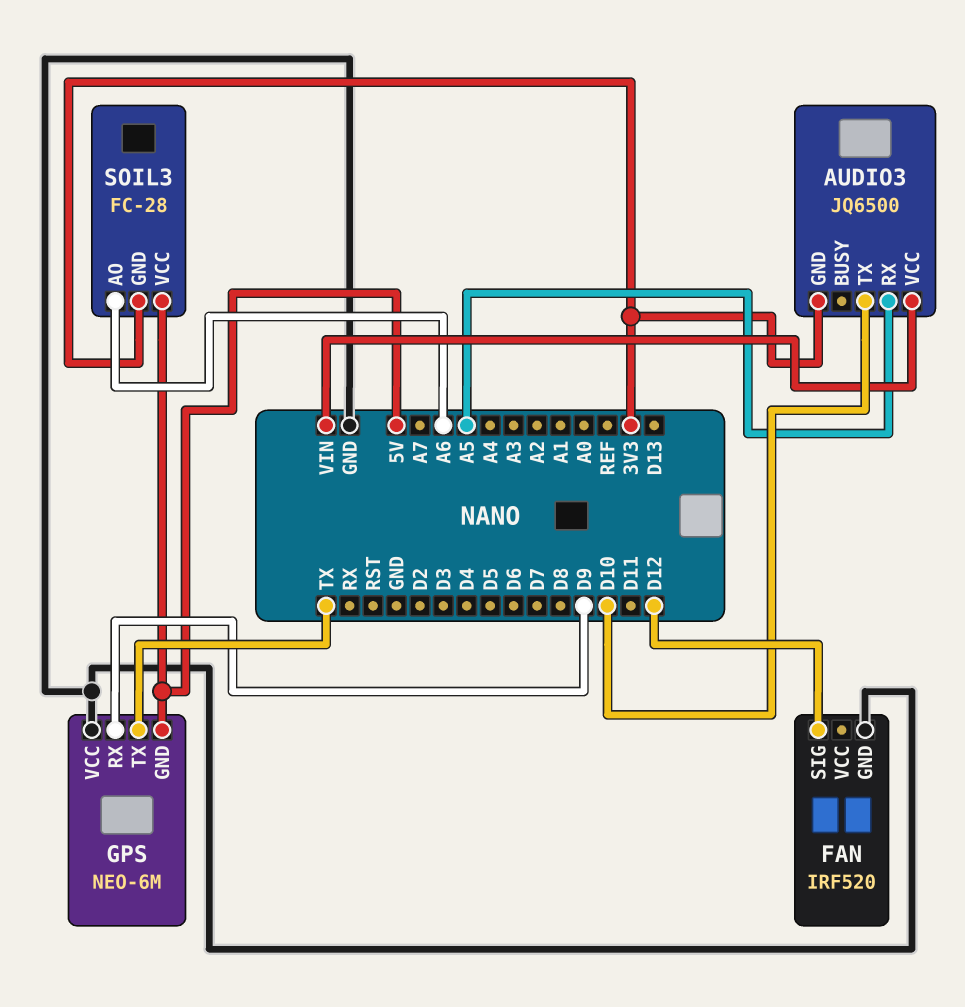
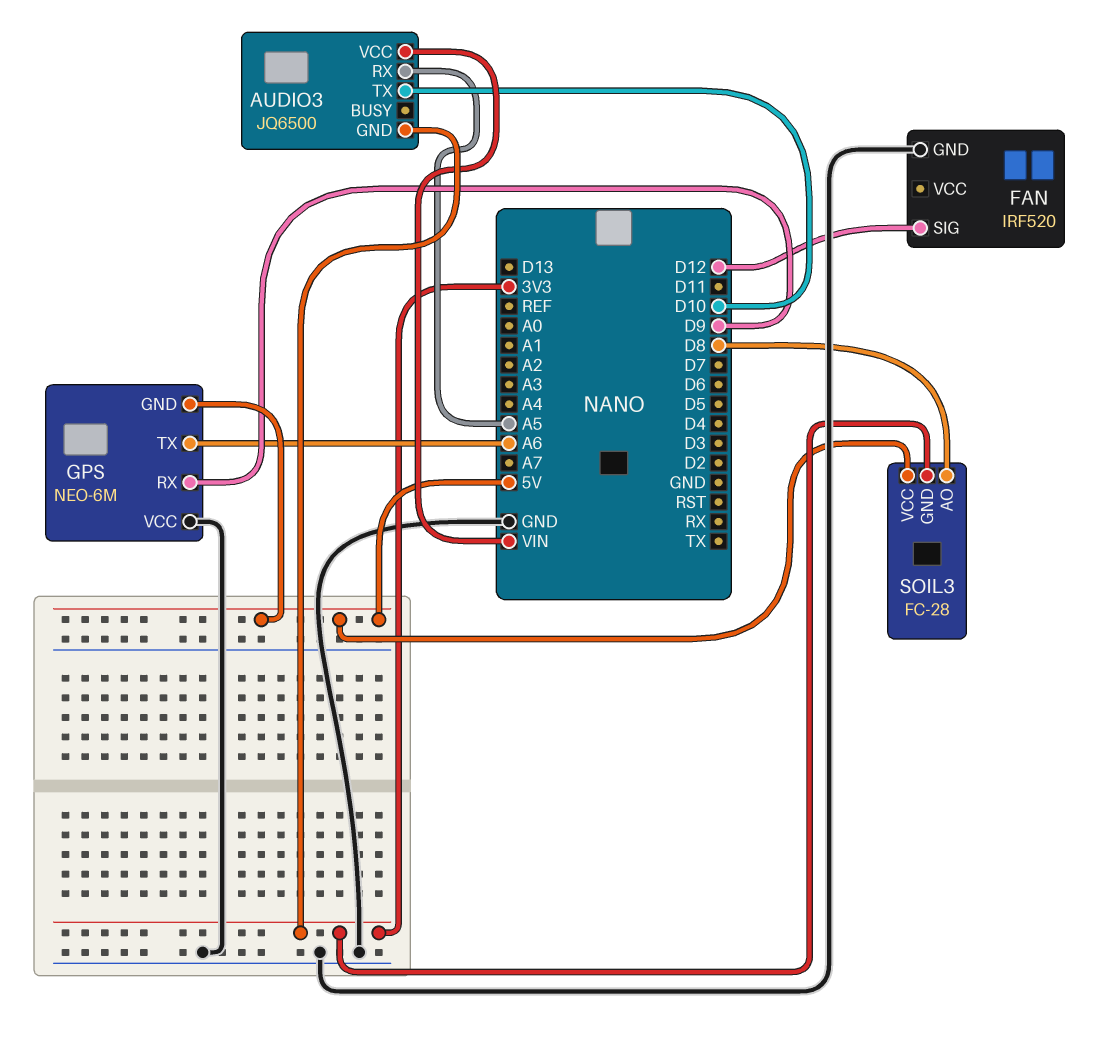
GPS pin TX: TX -> A6
SOIL3 pin AO: A6 -> D8

